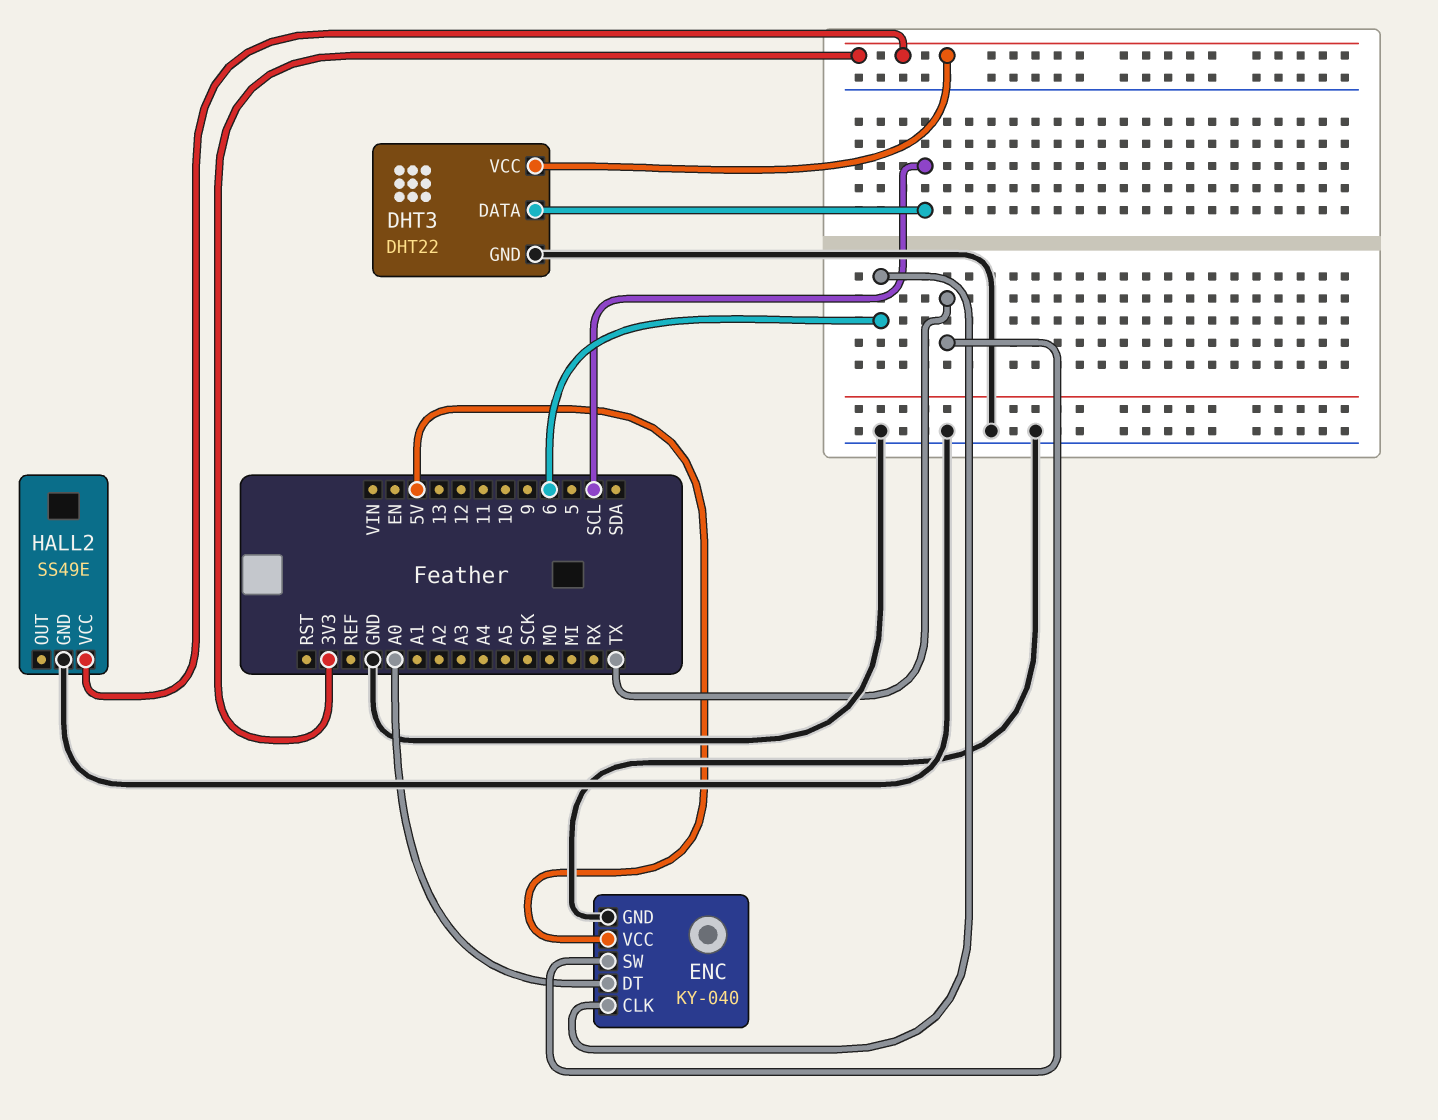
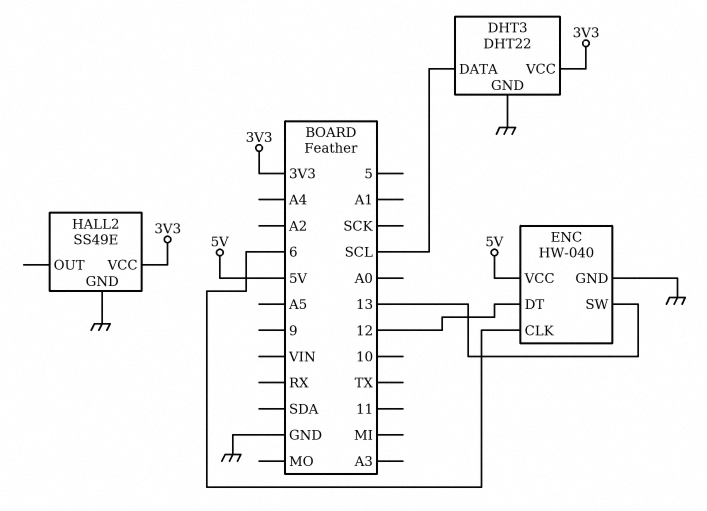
ENC: KY-040 -> HW-040
ENC pin DT: A0 -> 12
ENC pin SW: TX -> 13

